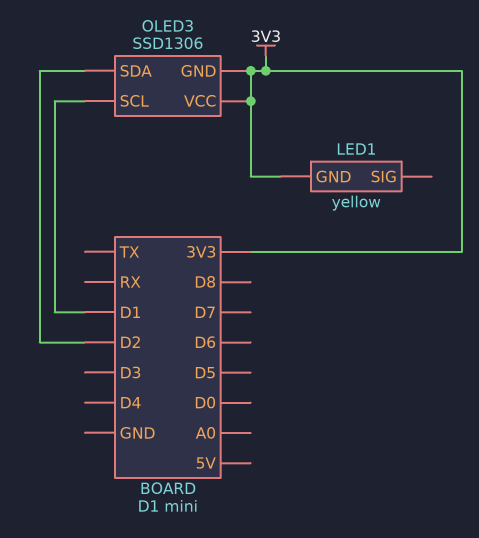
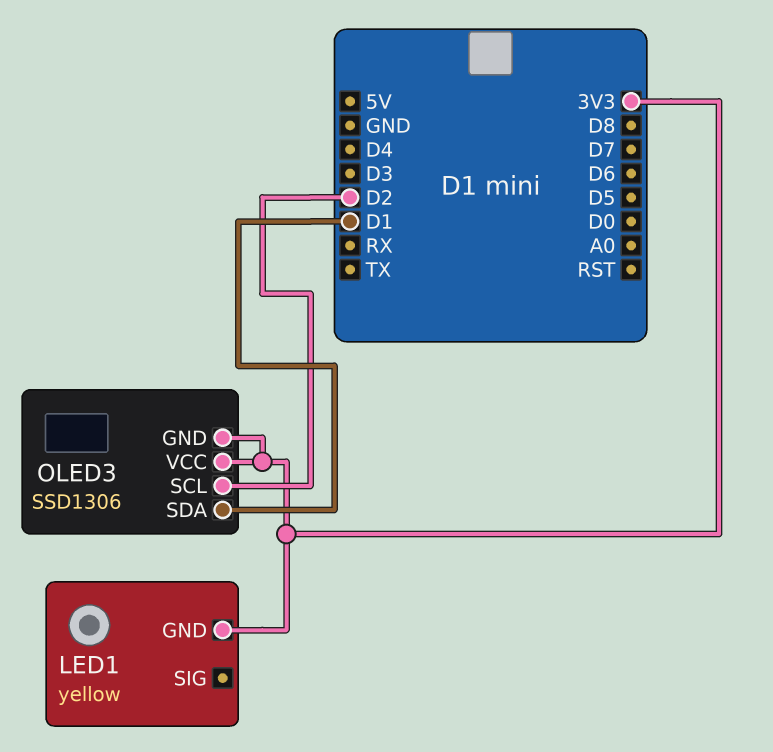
OLED3 pin SCL: D1 -> D2
OLED3 pin SDA: D2 -> D1

